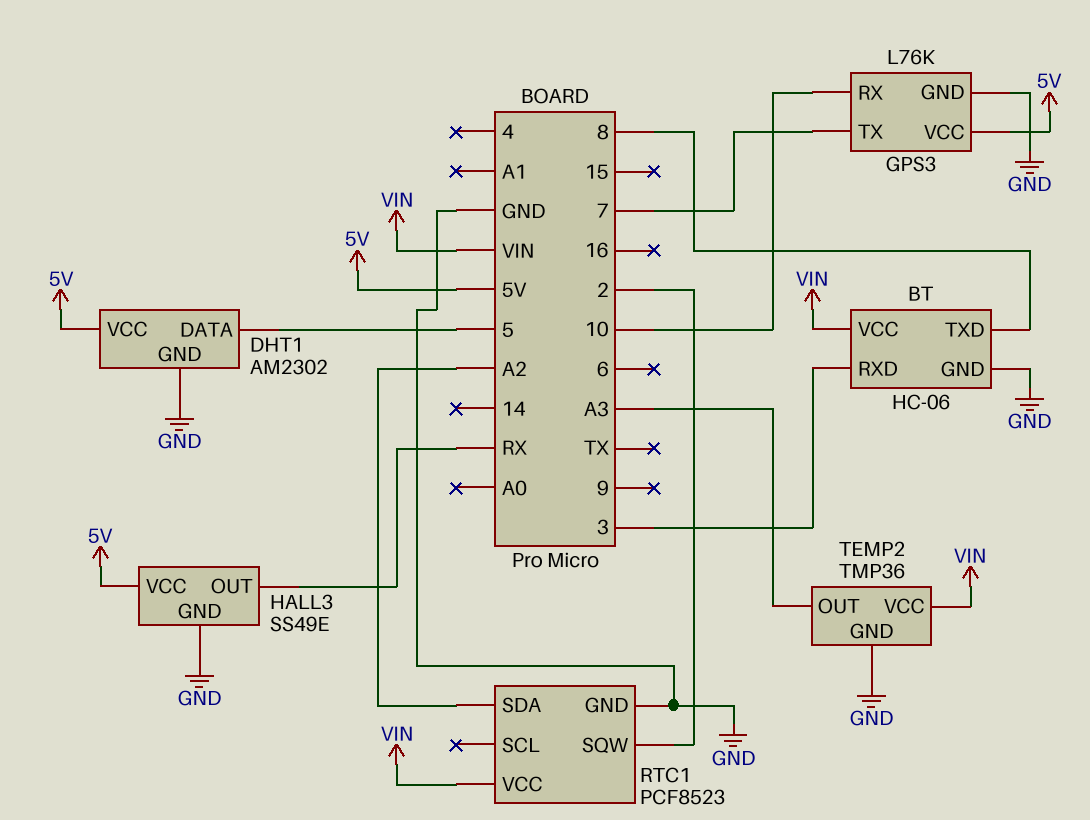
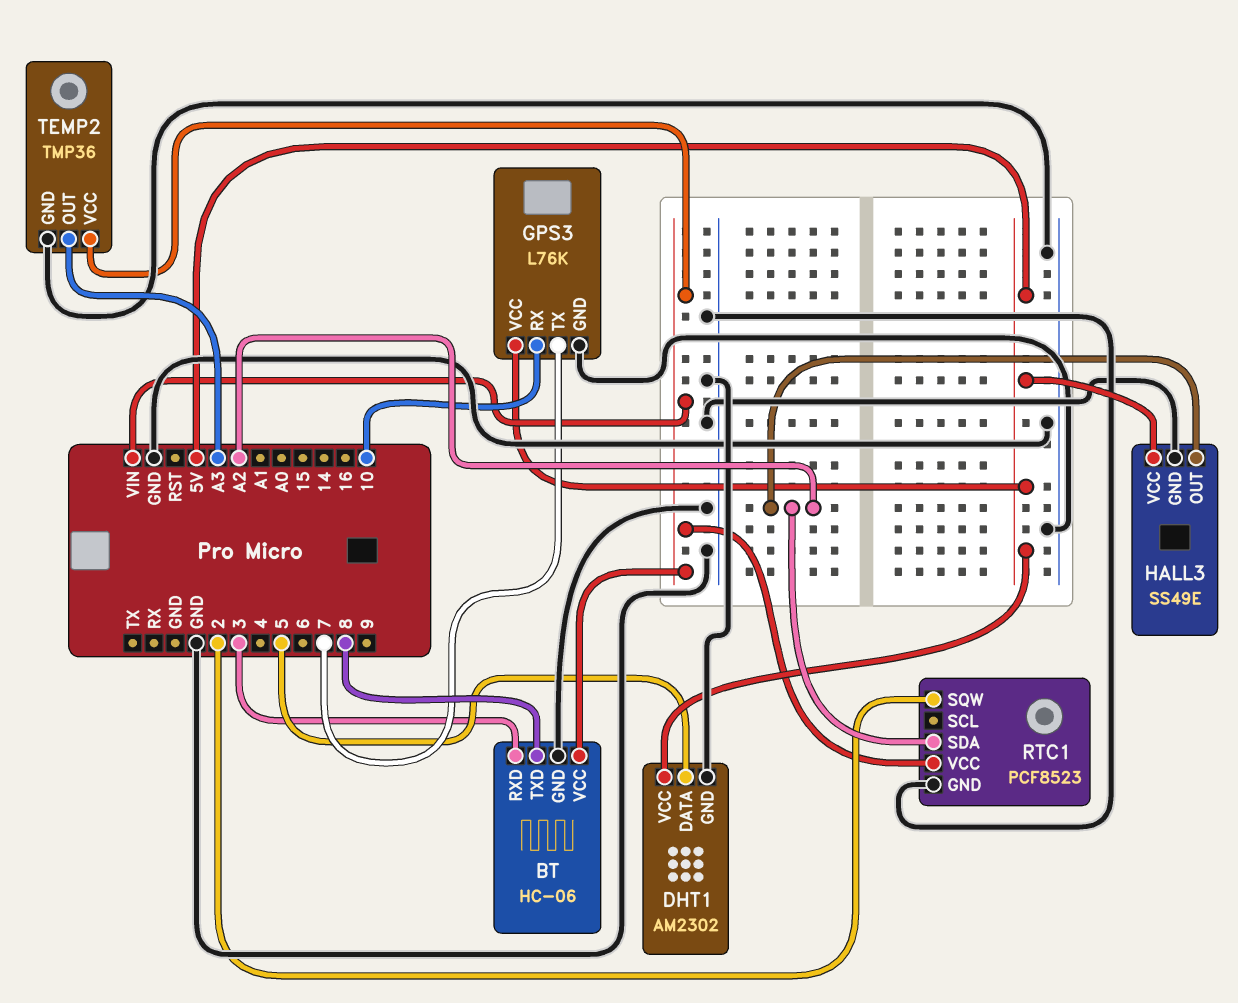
HALL3 pin OUT: RX -> A2

